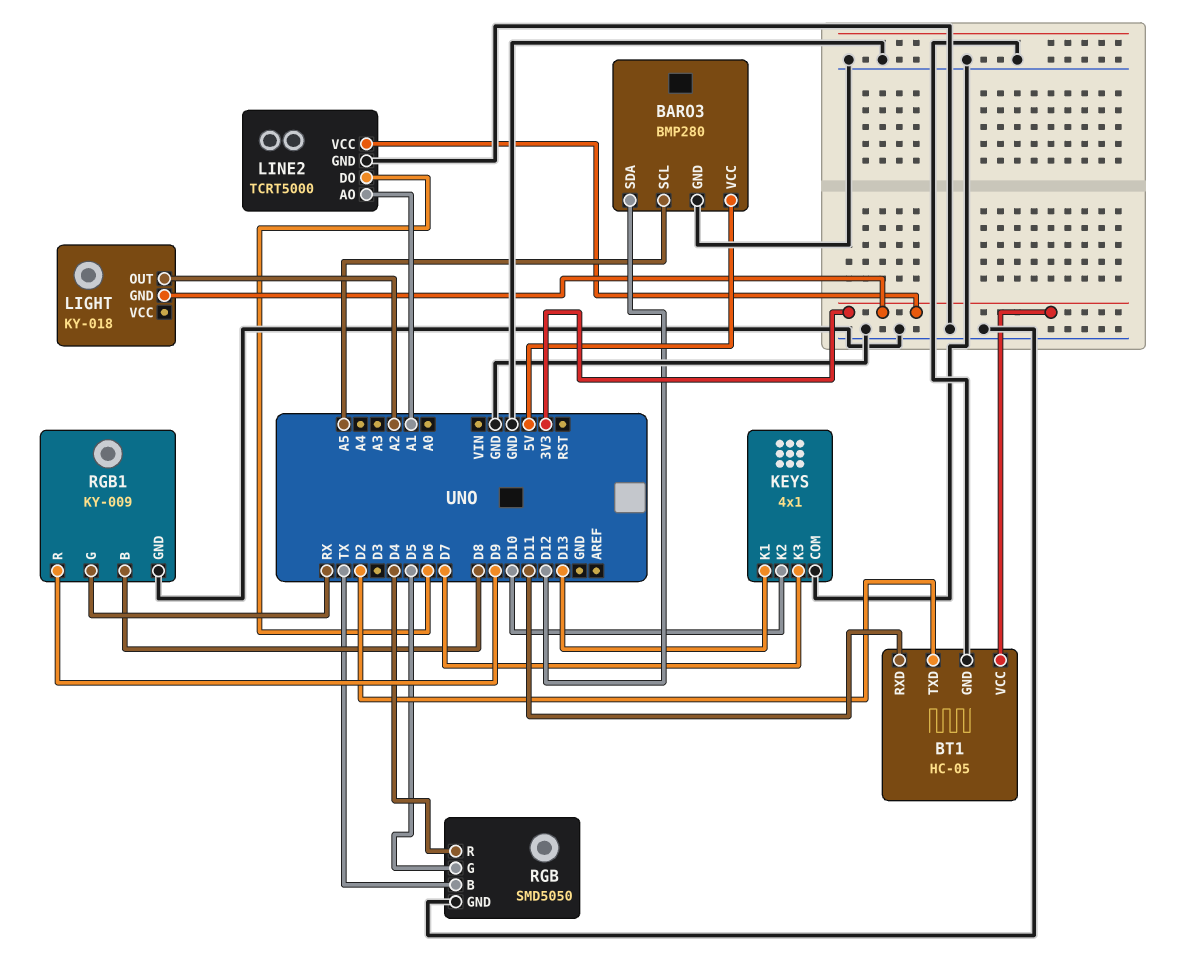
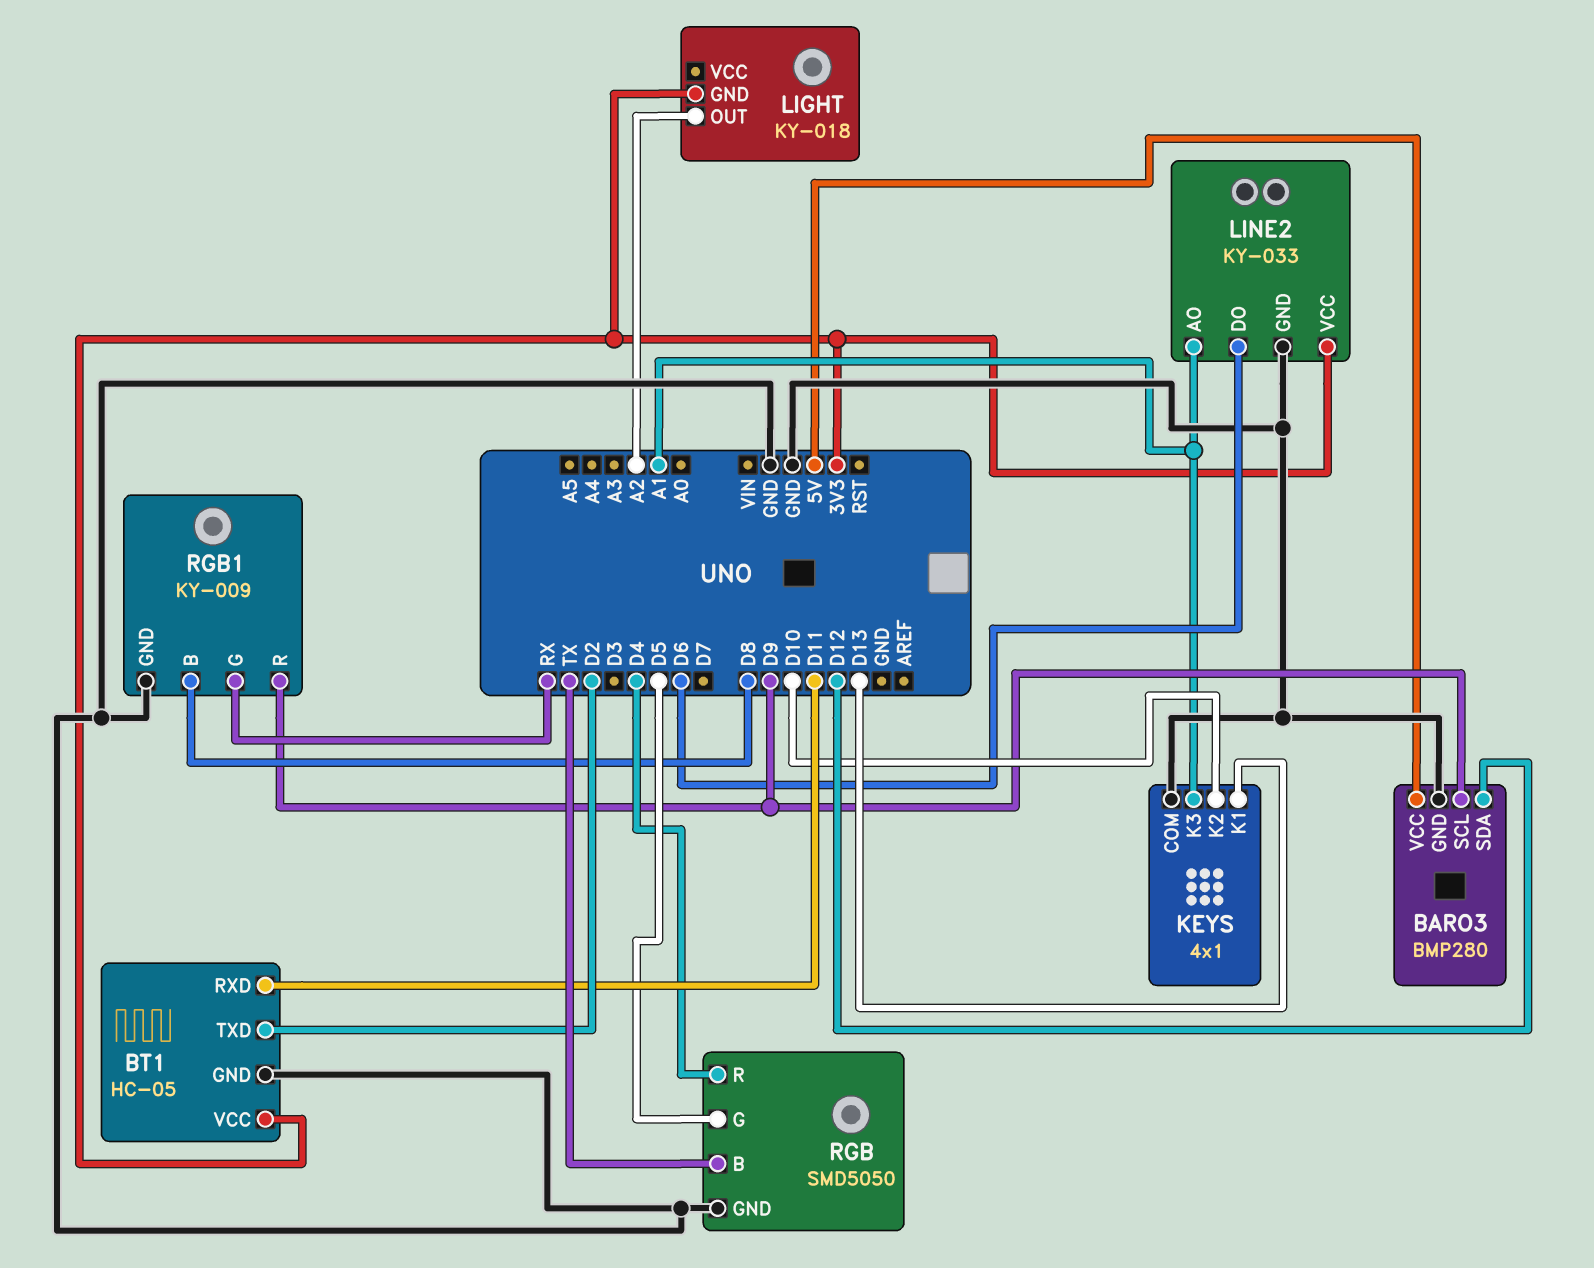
BARO3 pin SCL: A5 -> D9
KEYS pin K3: D7 -> A1
LINE2: TCRT5000 -> KY-033

